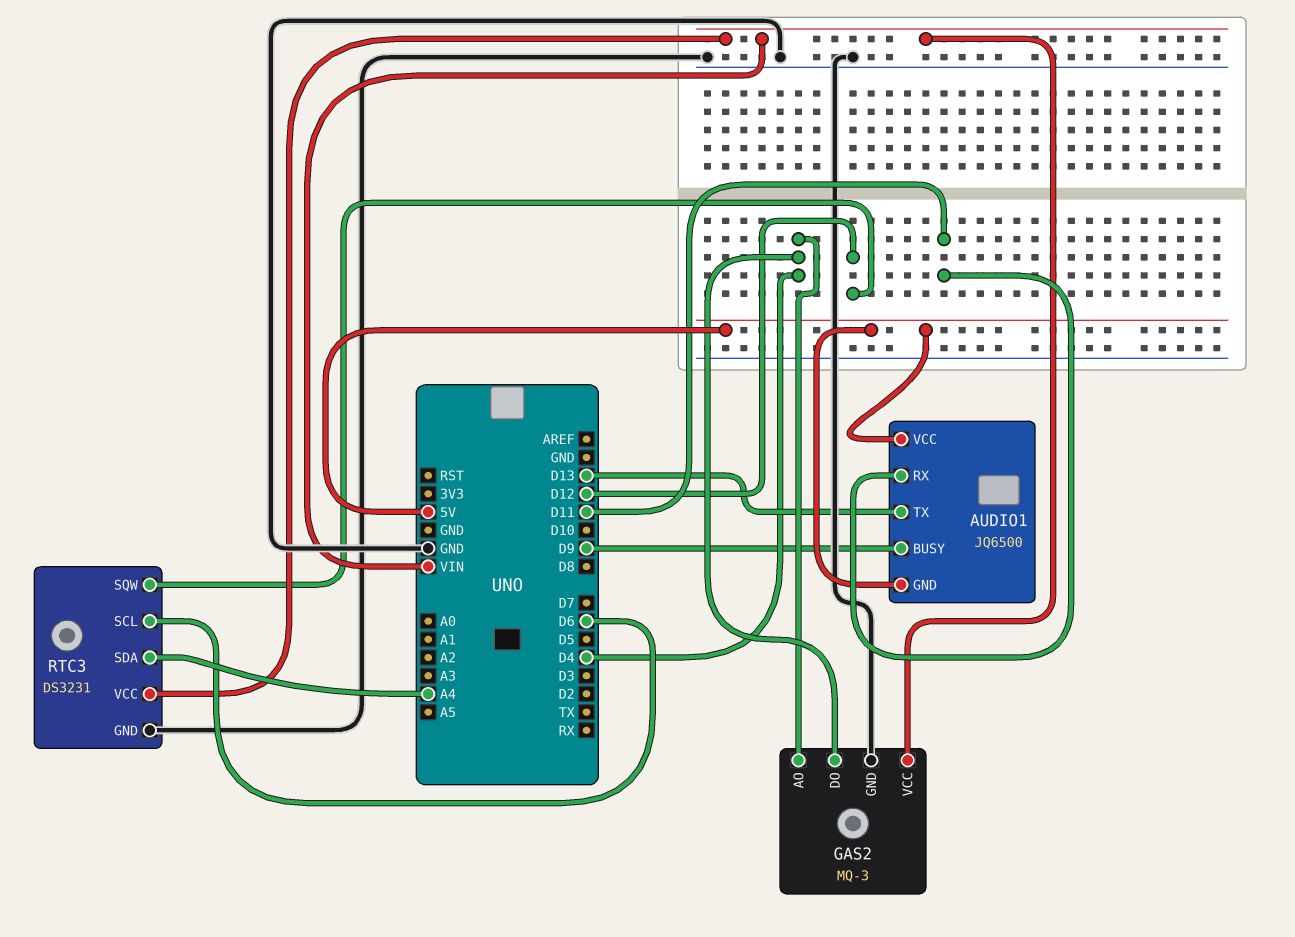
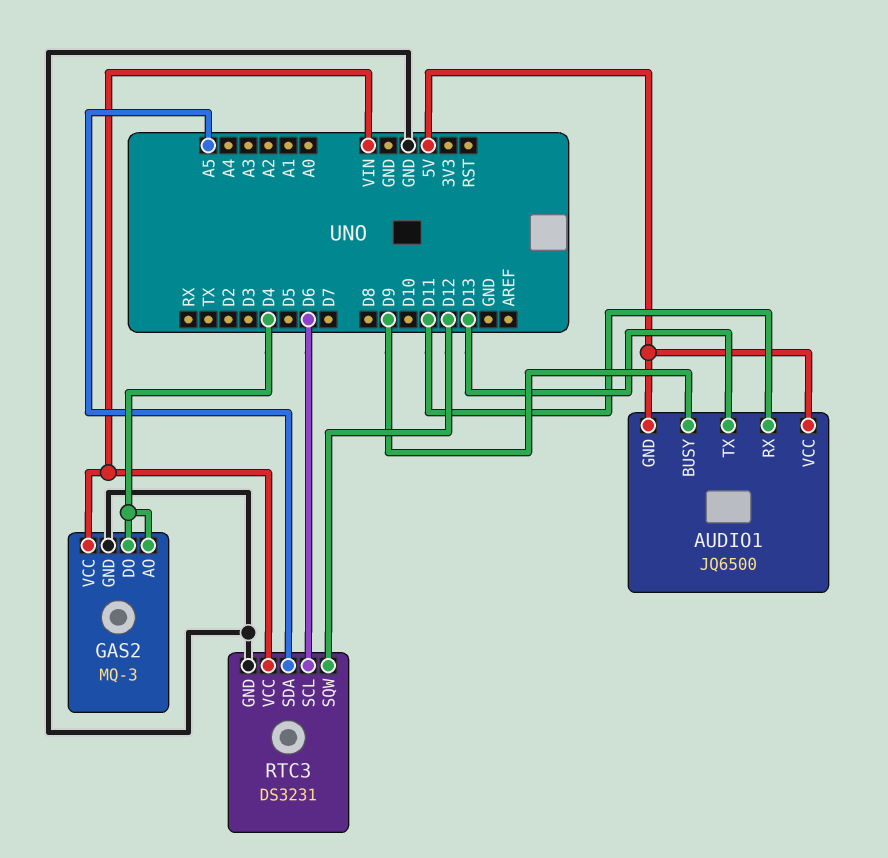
RTC3 pin SDA: A4 -> A5

